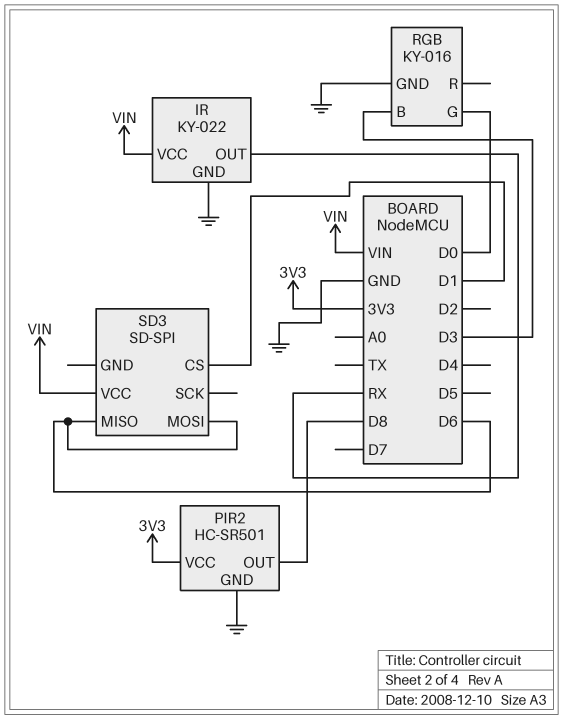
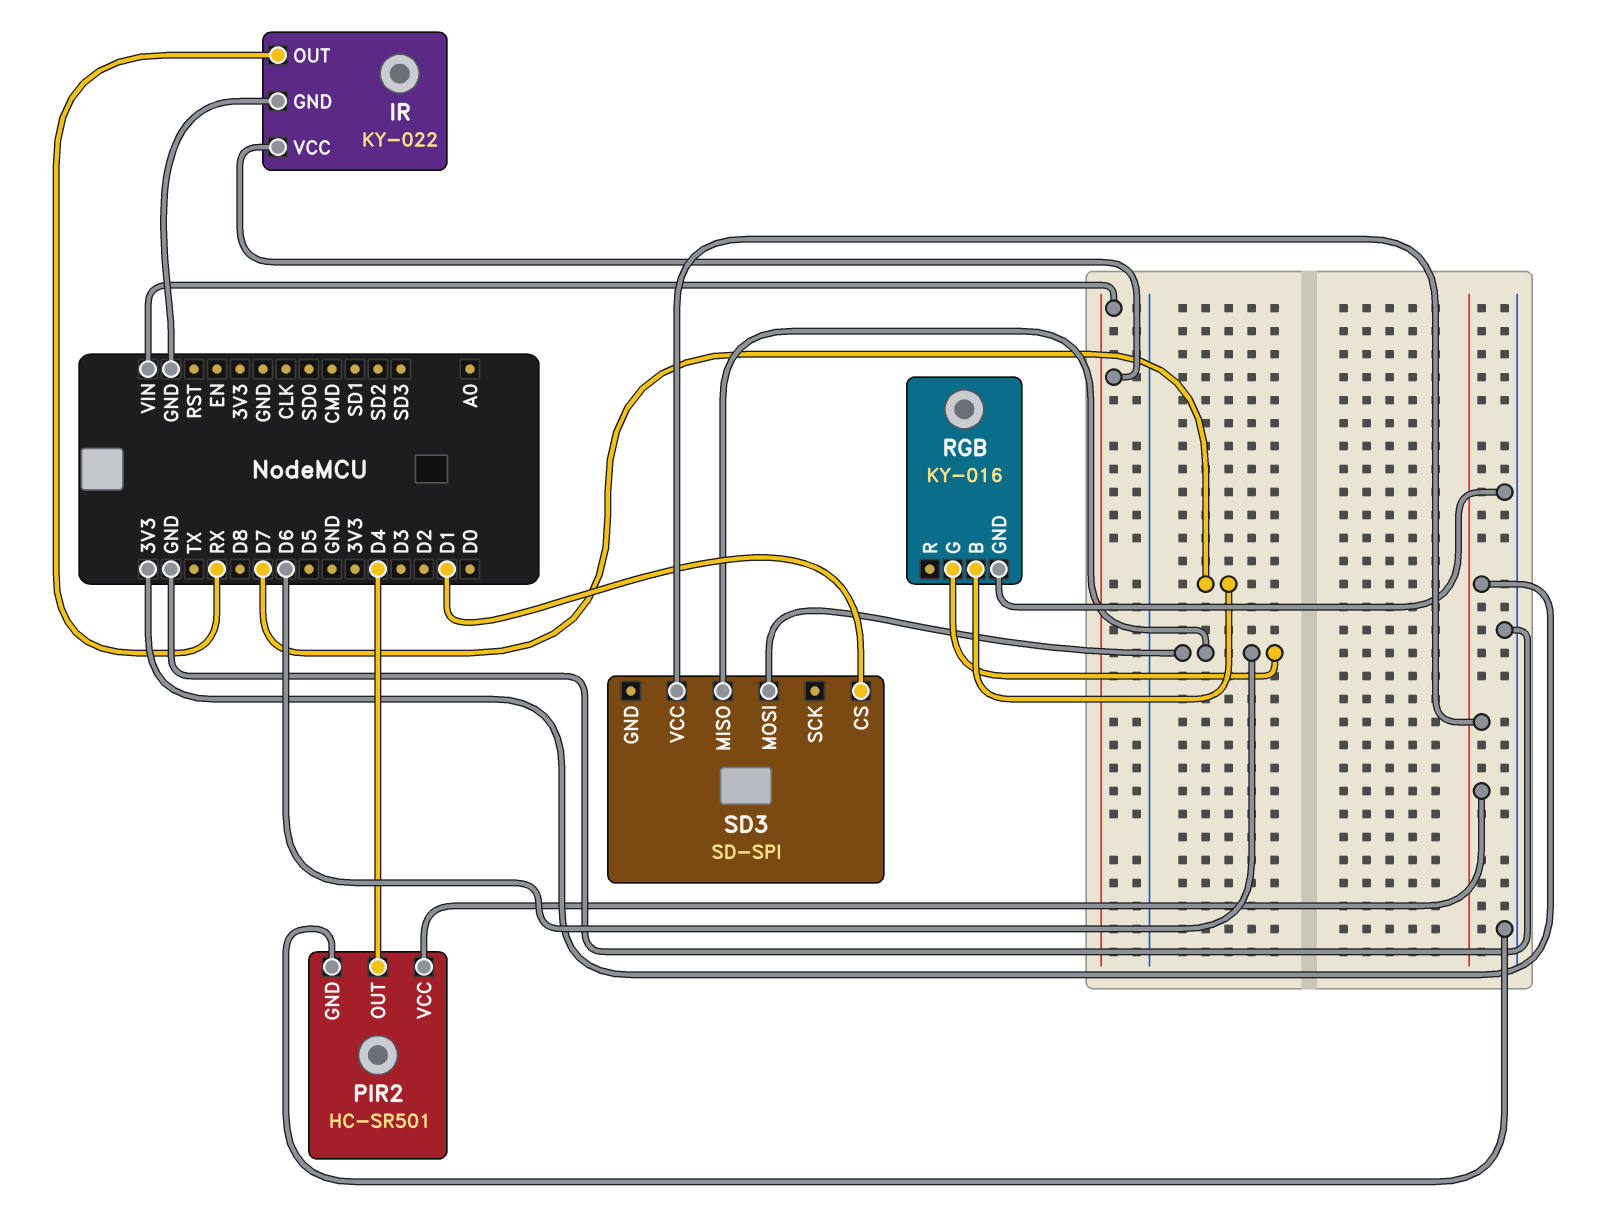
PIR2 pin OUT: D8 -> D4
RGB pin B: D3 -> D7
RGB pin G: D0 -> D6
SD3 pin VCC: VIN -> 3V3

